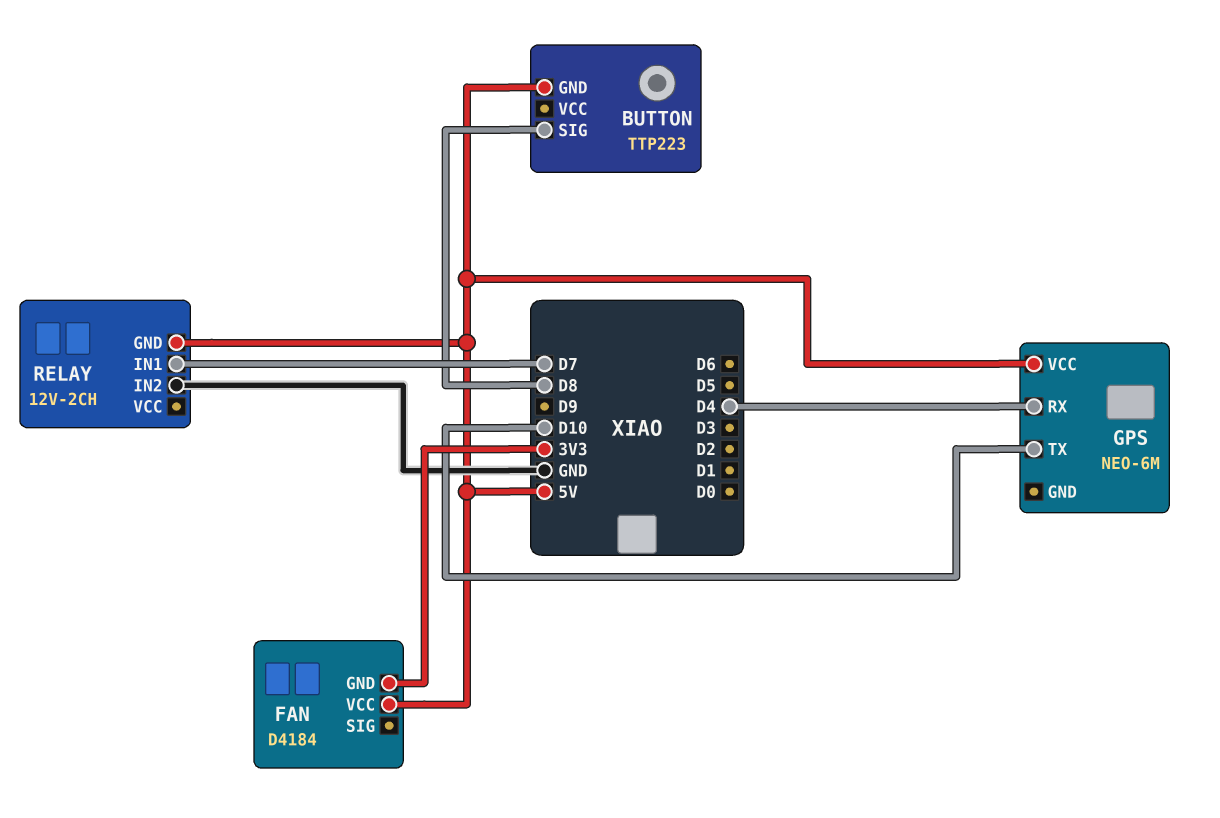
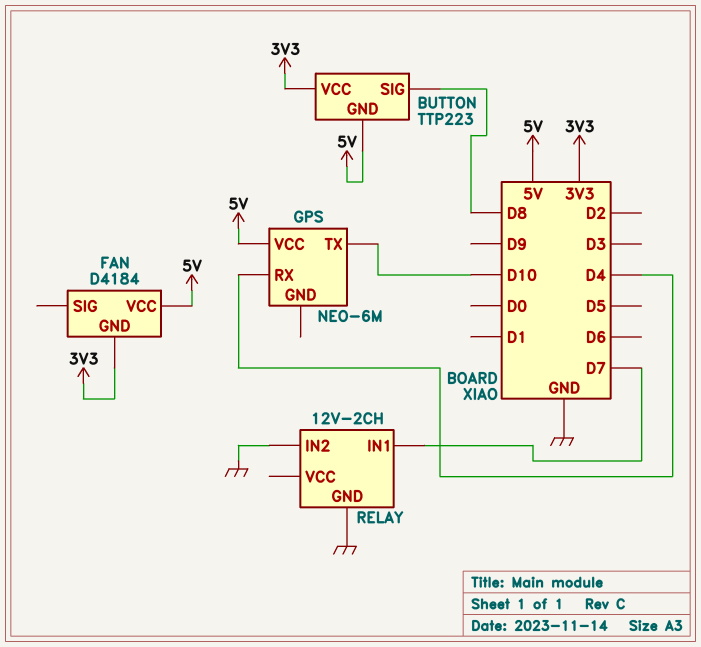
BUTTON pin VCC: none -> 3V3
RELAY pin GND: 5V -> GND

